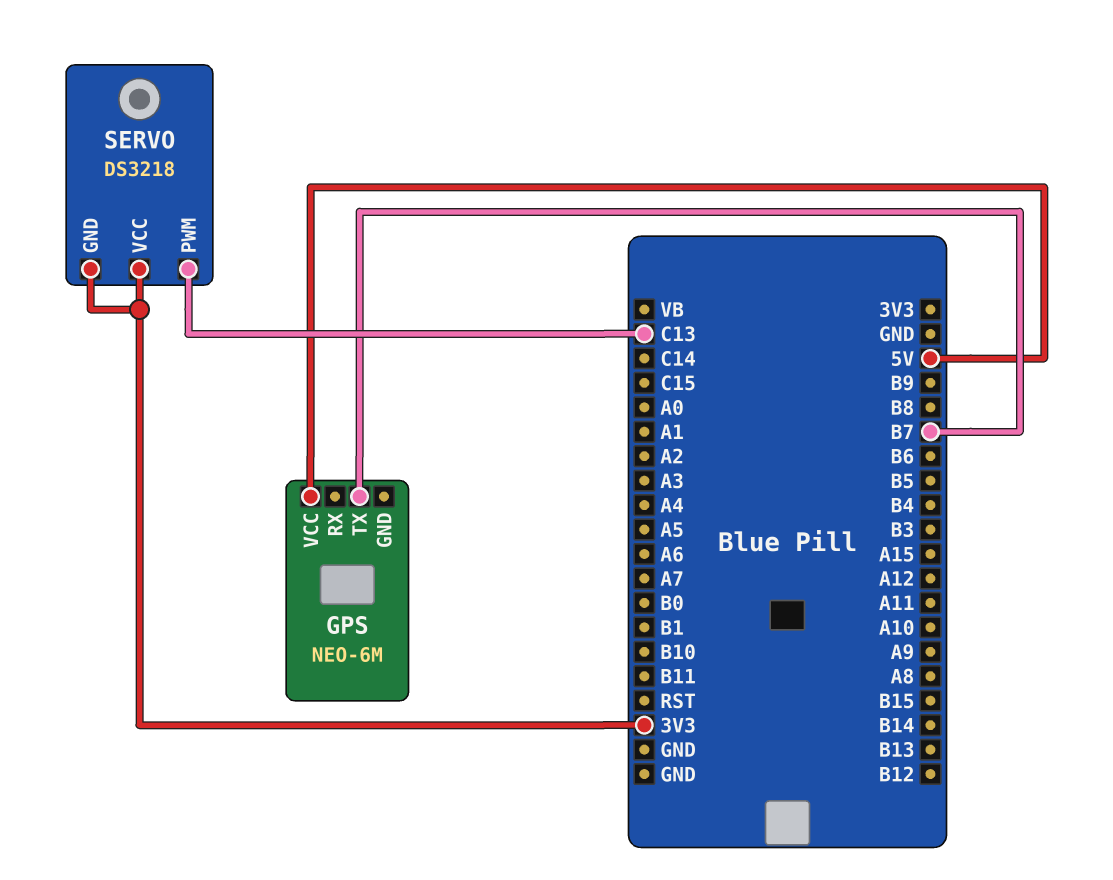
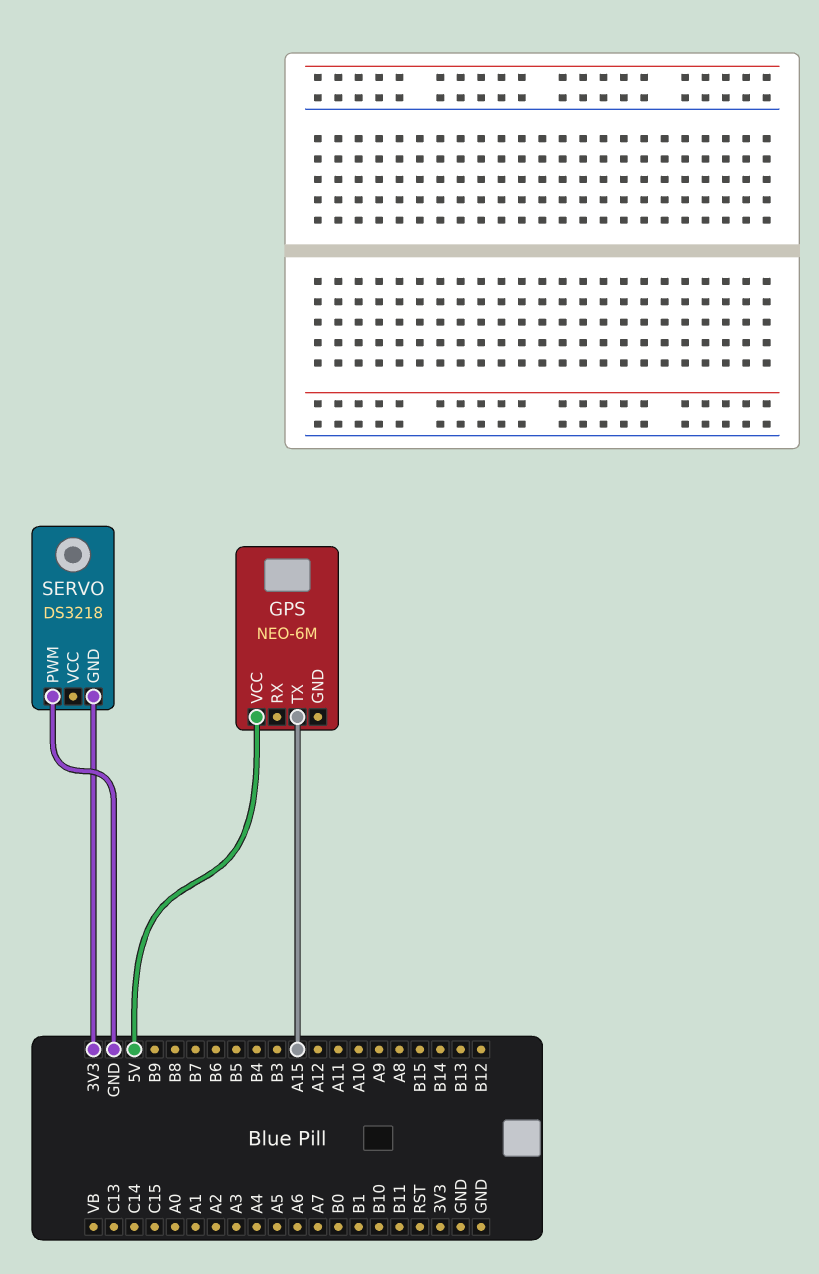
GPS pin TX: B7 -> A15
SERVO pin PWM: C13 -> GND
SERVO pin VCC: 3V3 -> none

